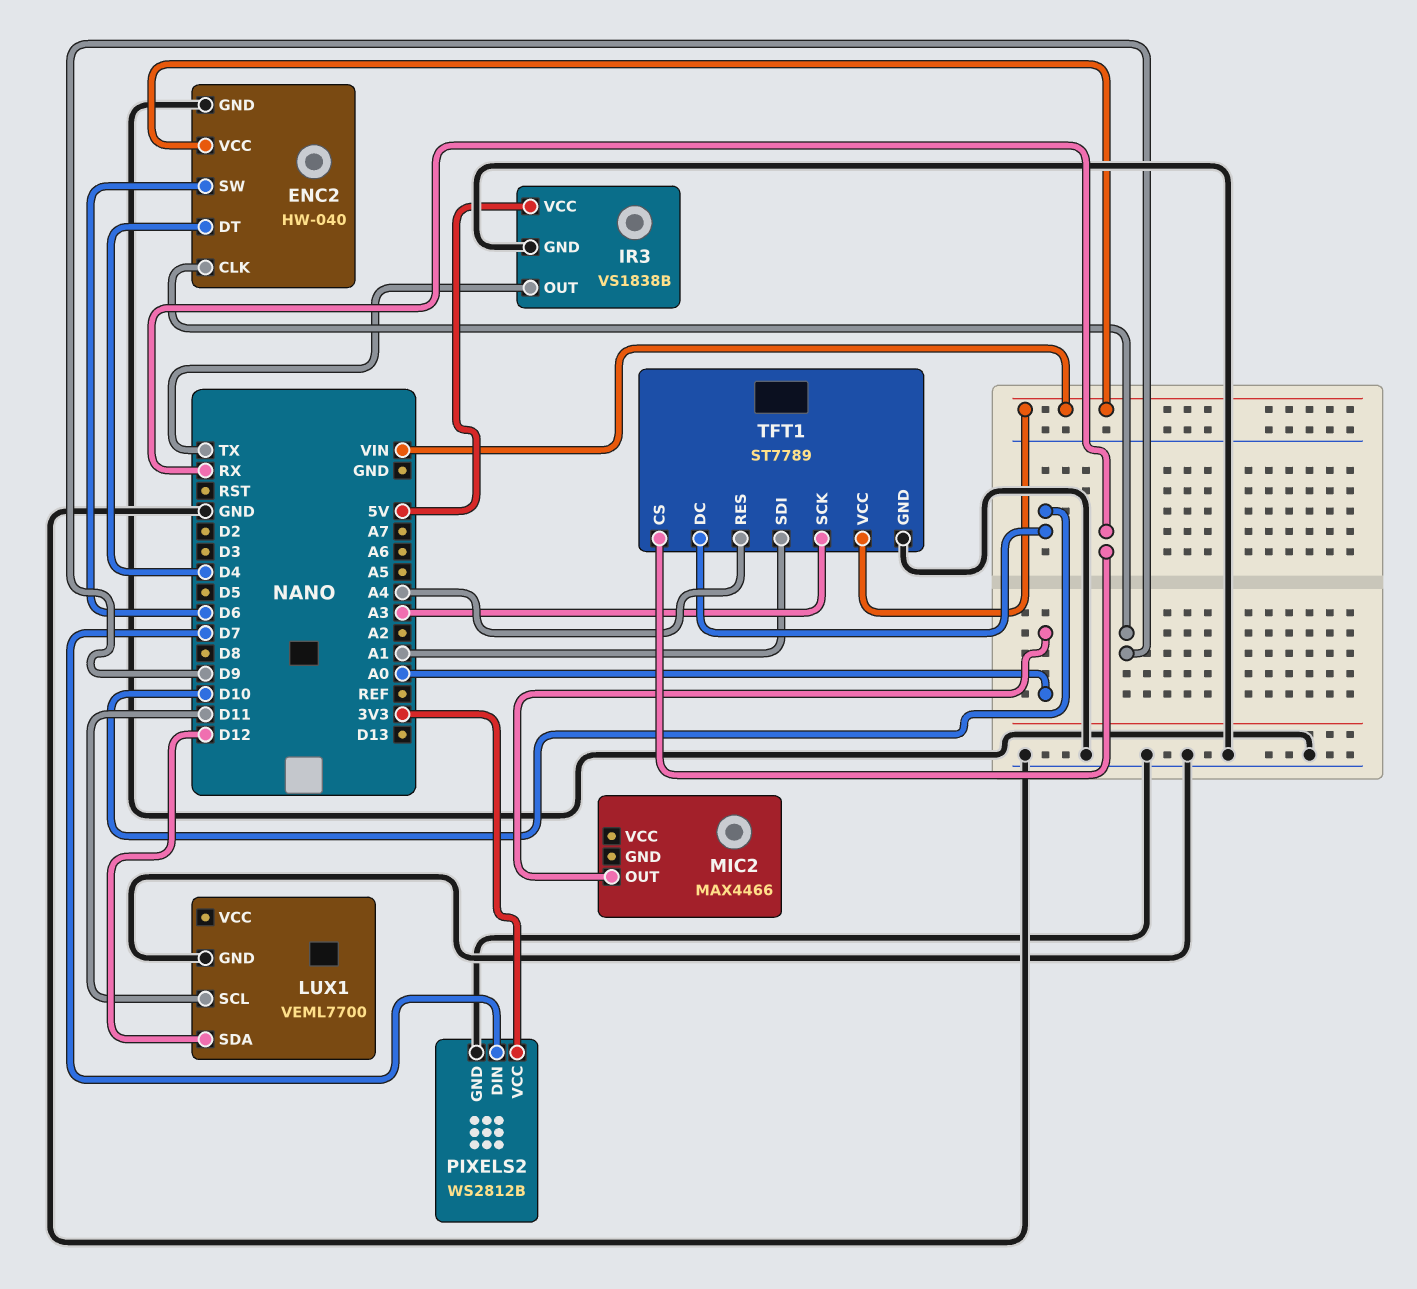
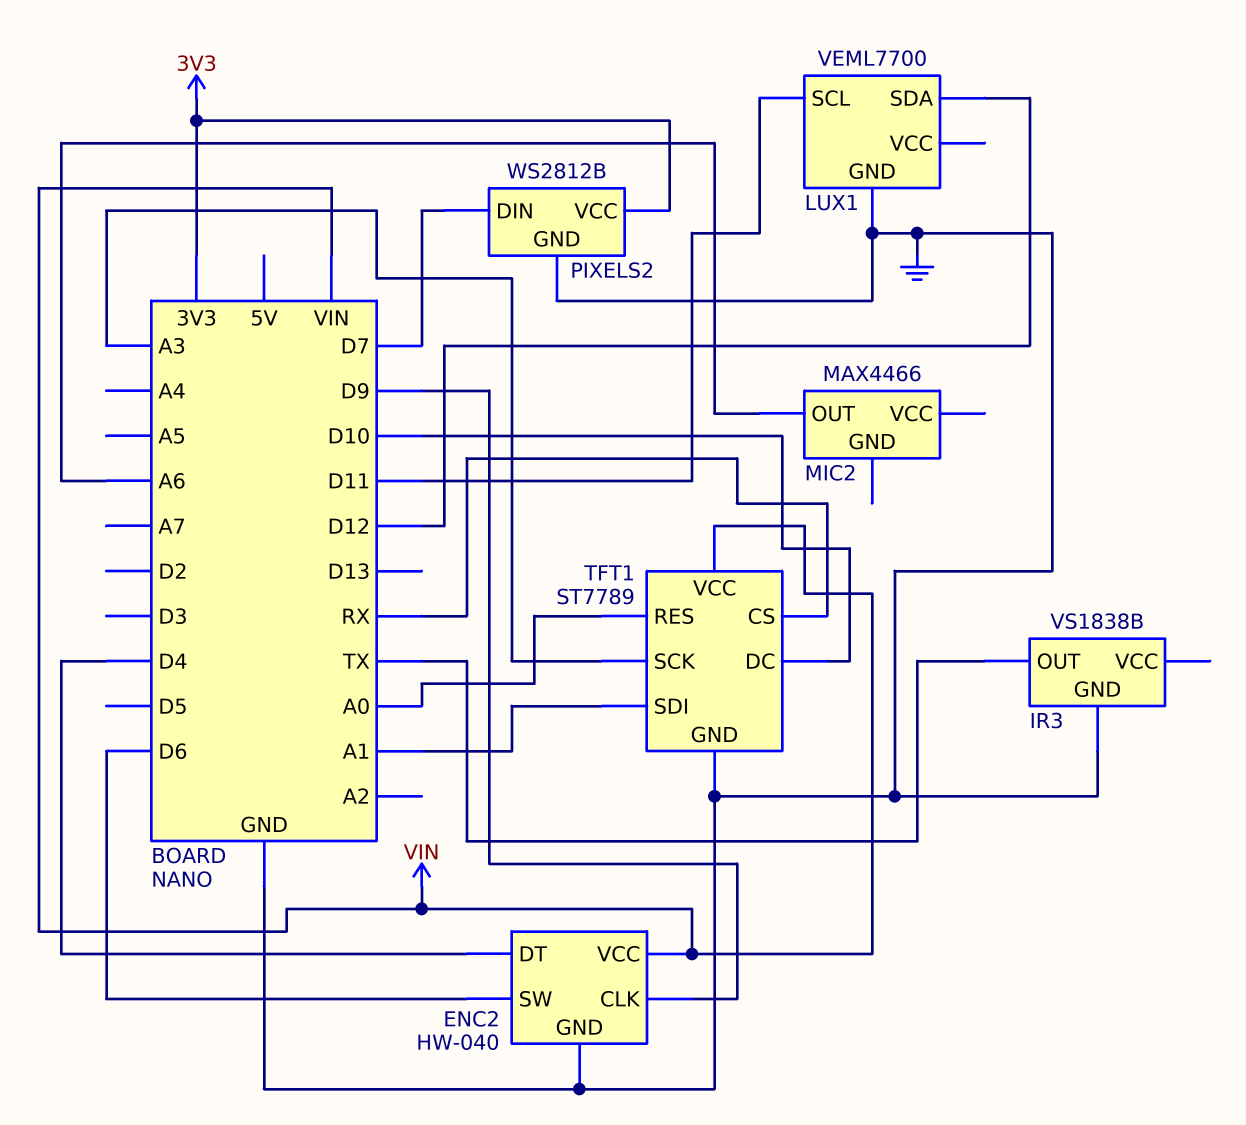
IR3 pin VCC: 5V -> none
MIC2 pin OUT: A0 -> A6
TFT1 pin RES: A4 -> A0

